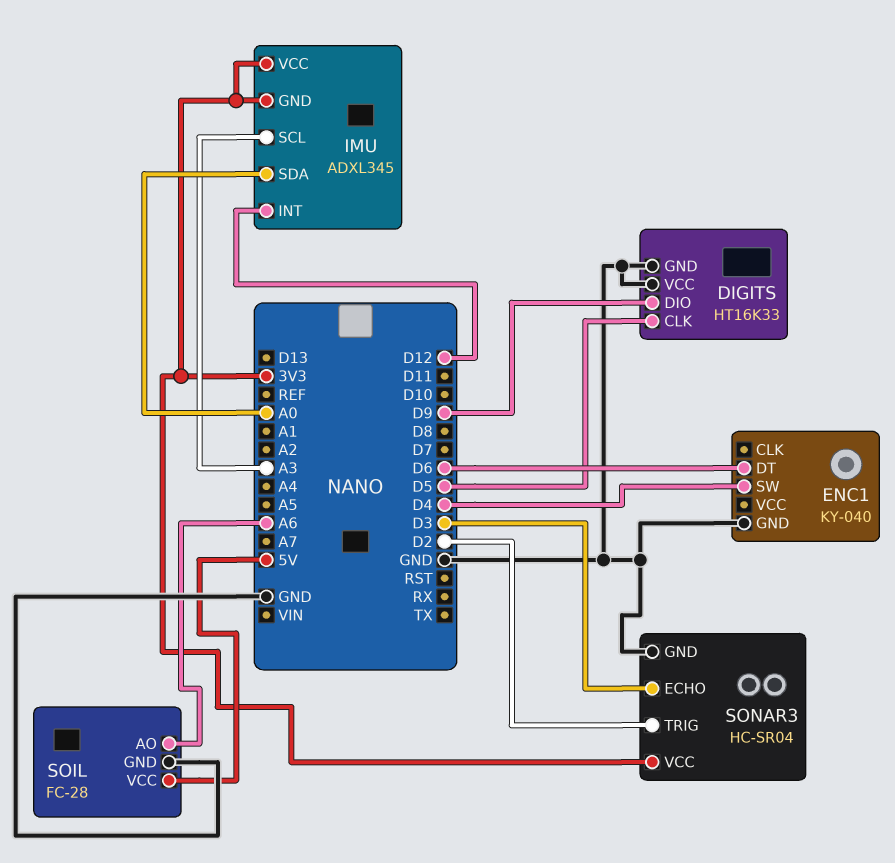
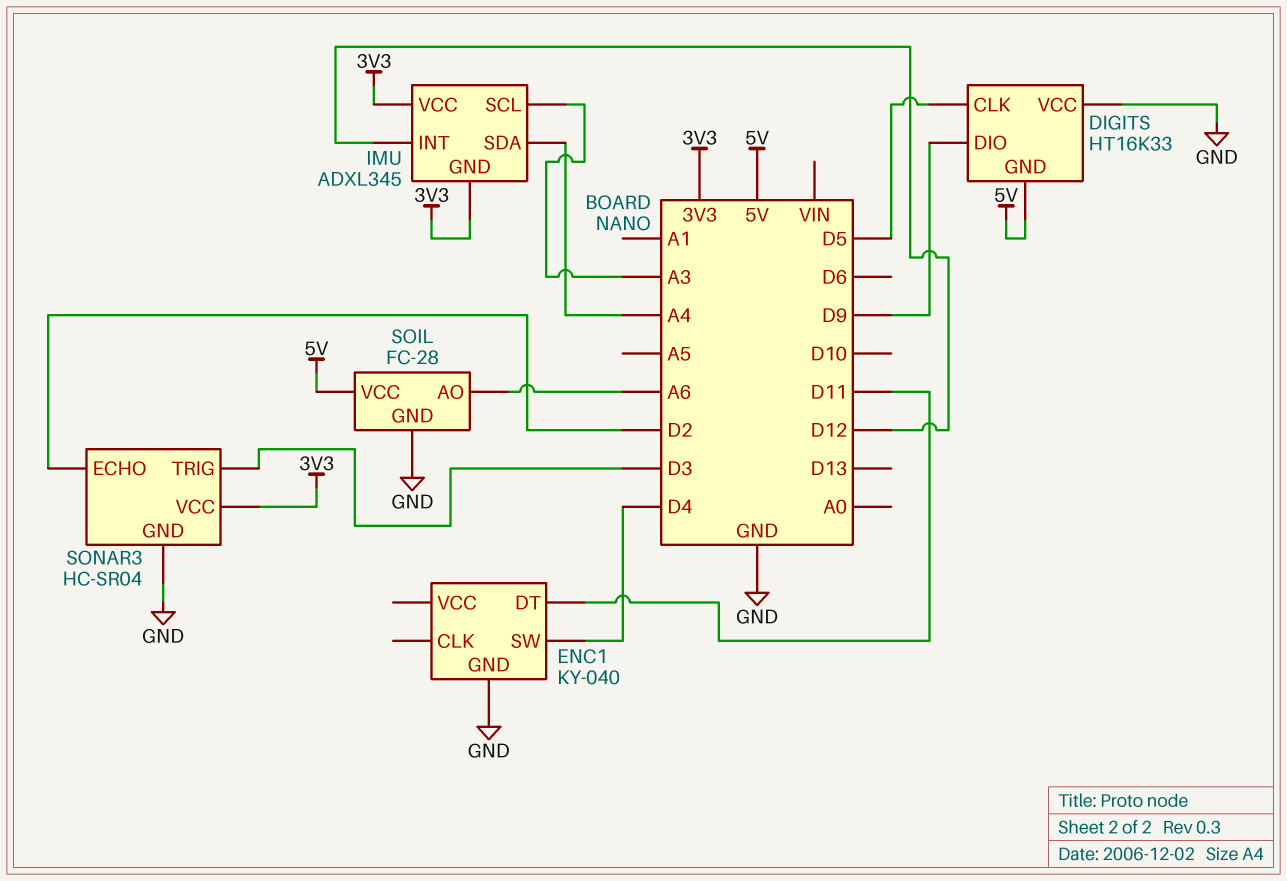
DIGITS pin GND: GND -> 5V
ENC1 pin DT: D6 -> D11
IMU pin SDA: A0 -> A4
SONAR3 pin ECHO: D3 -> D2
SONAR3 pin TRIG: D2 -> D3

